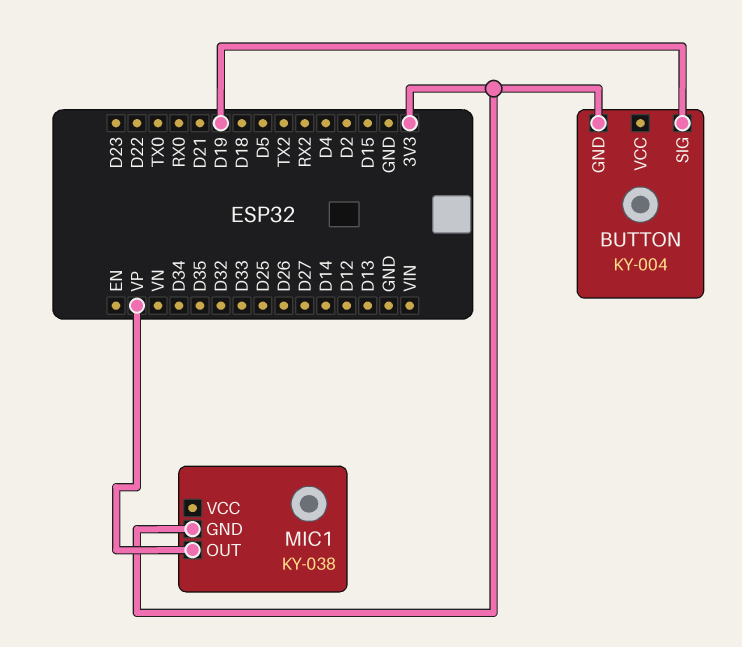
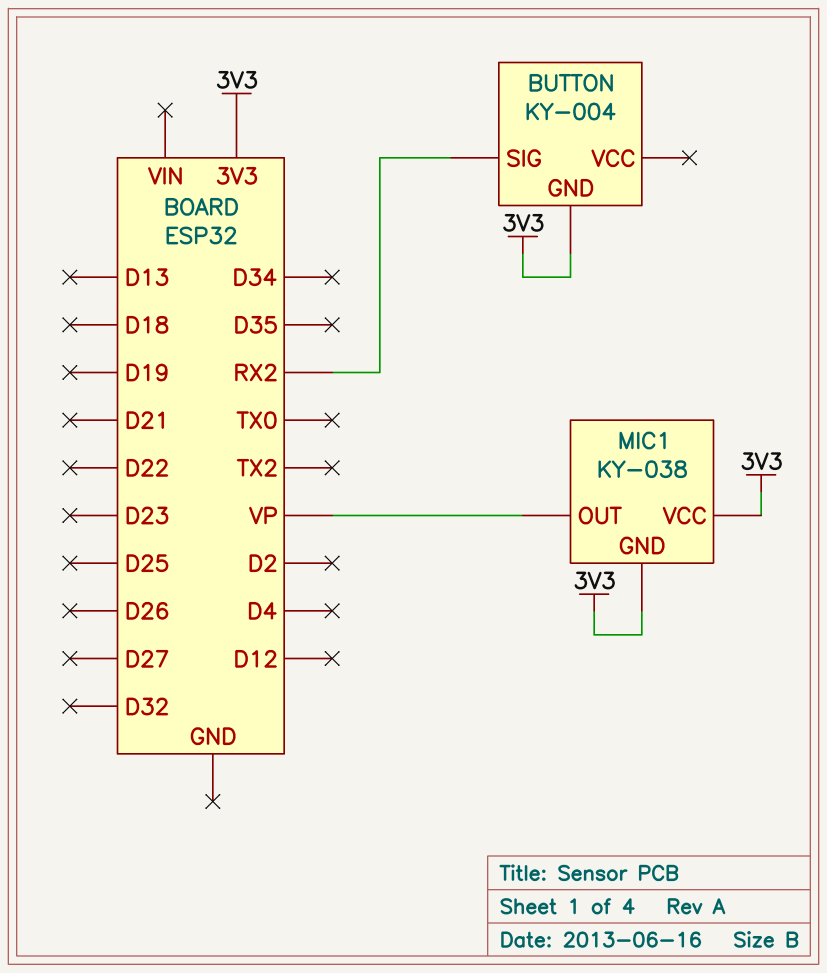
BUTTON pin SIG: D19 -> RX2
MIC1 pin VCC: none -> 3V3

